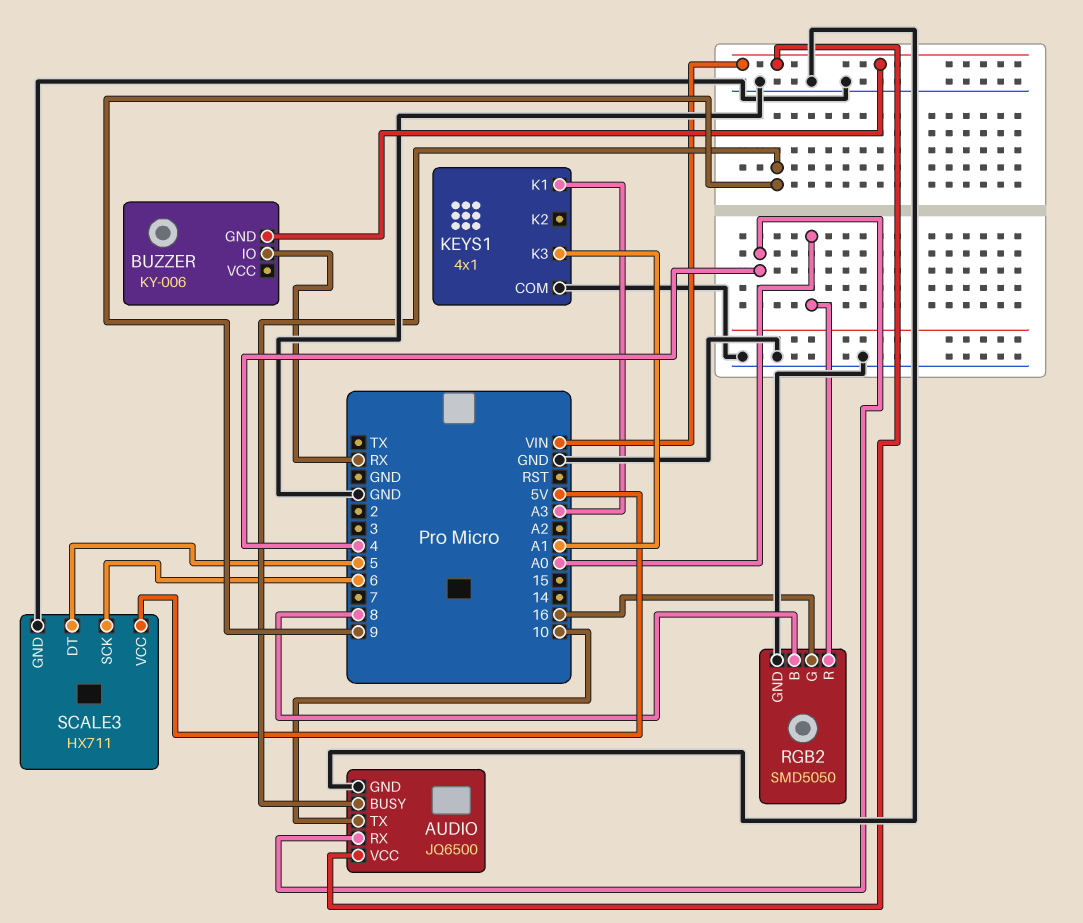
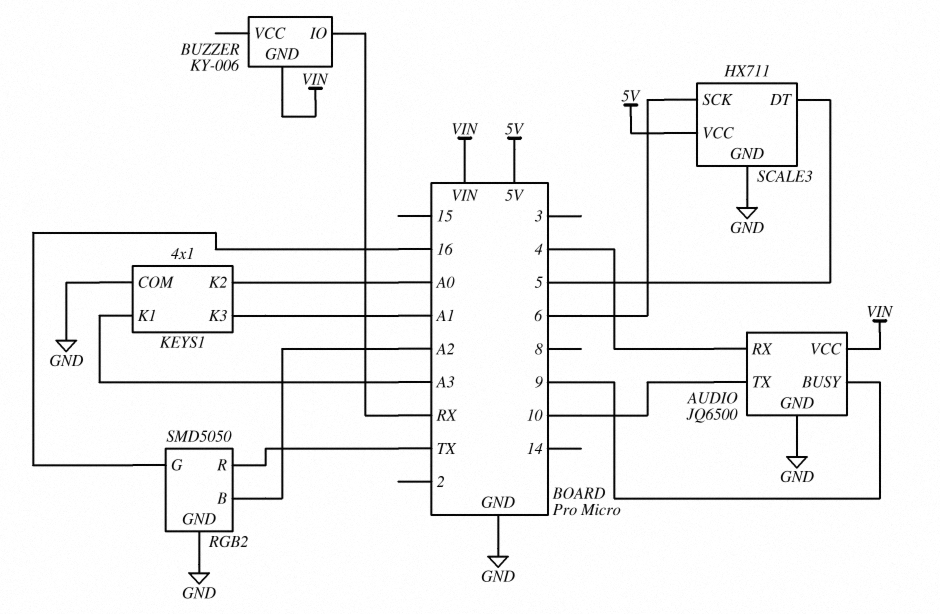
KEYS1 pin K2: none -> A0
RGB2 pin B: 8 -> A2
RGB2 pin R: A0 -> TX

